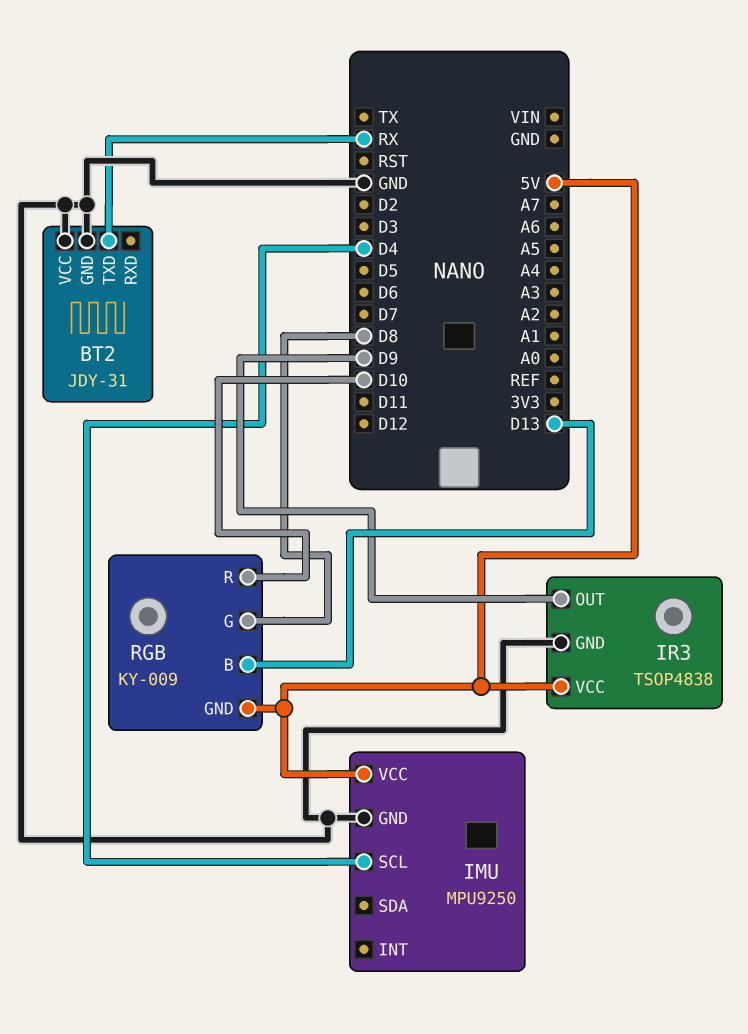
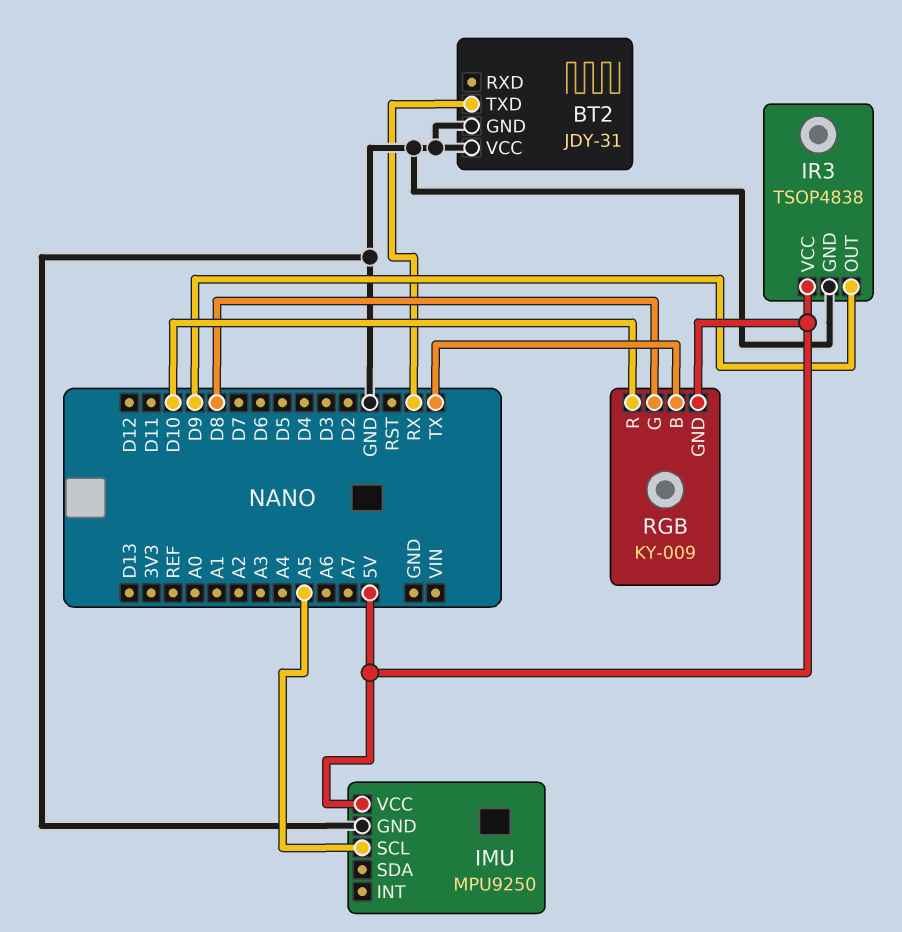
IMU pin SCL: D4 -> A5
RGB pin B: D13 -> TX

